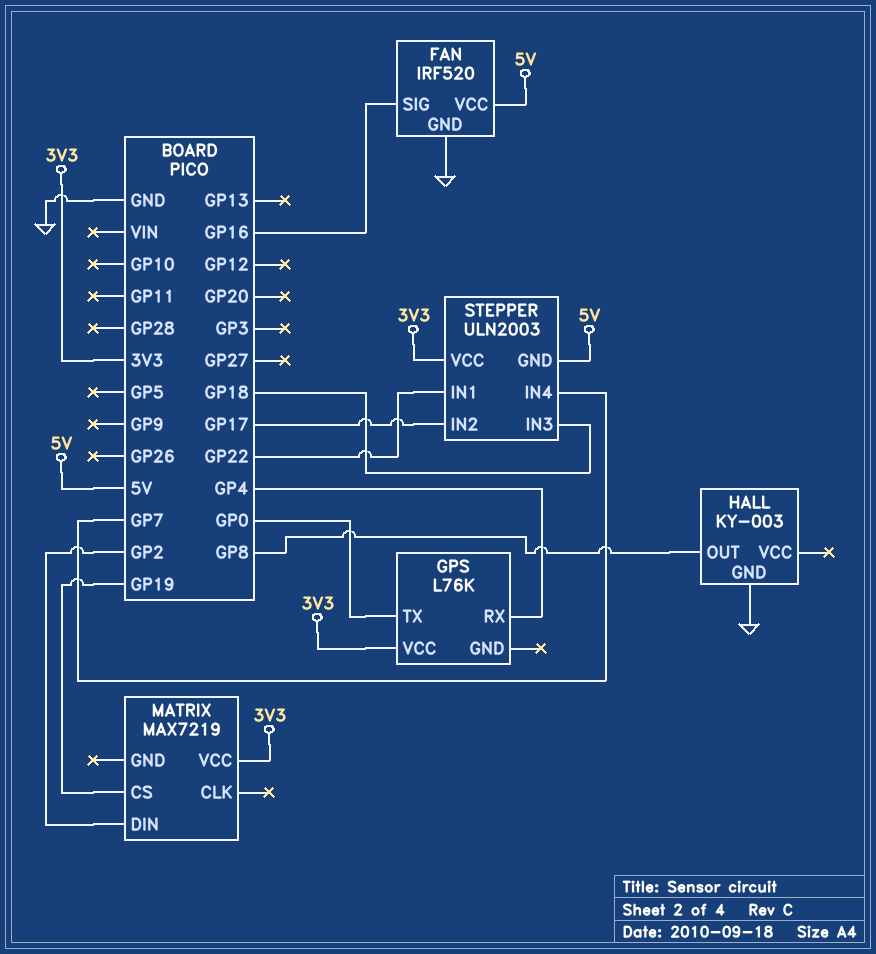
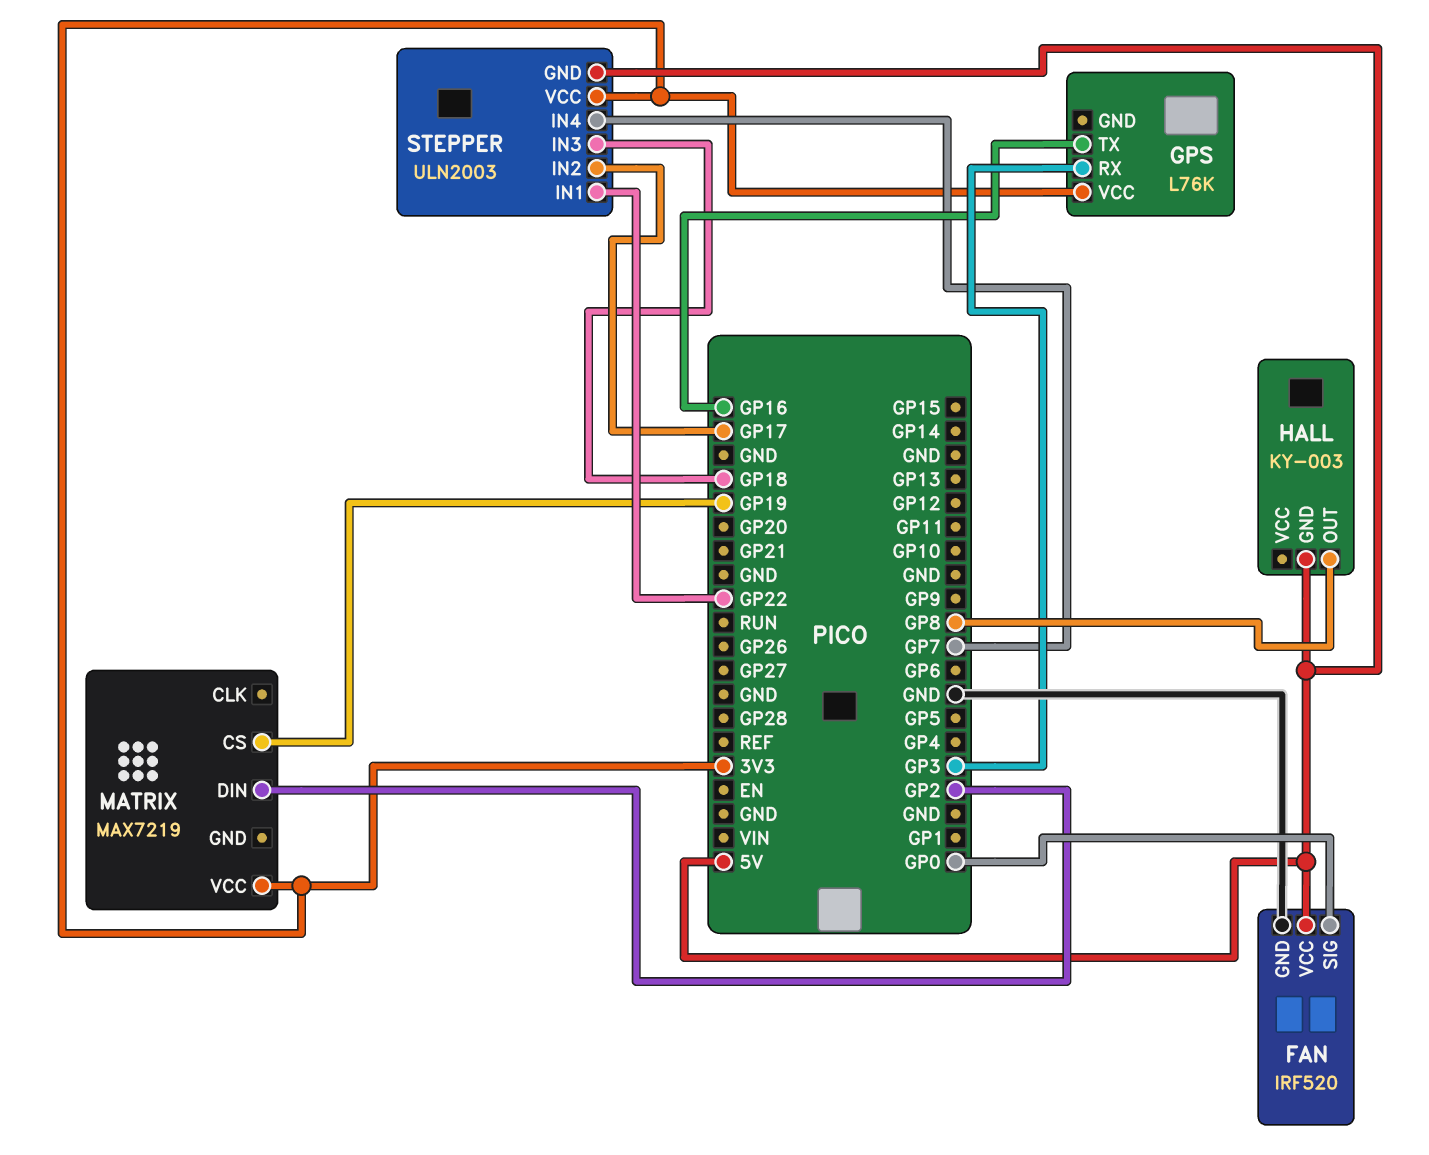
FAN pin SIG: GP16 -> GP0
GPS pin RX: GP4 -> GP3
GPS pin TX: GP0 -> GP16
HALL pin GND: GND -> 5V

